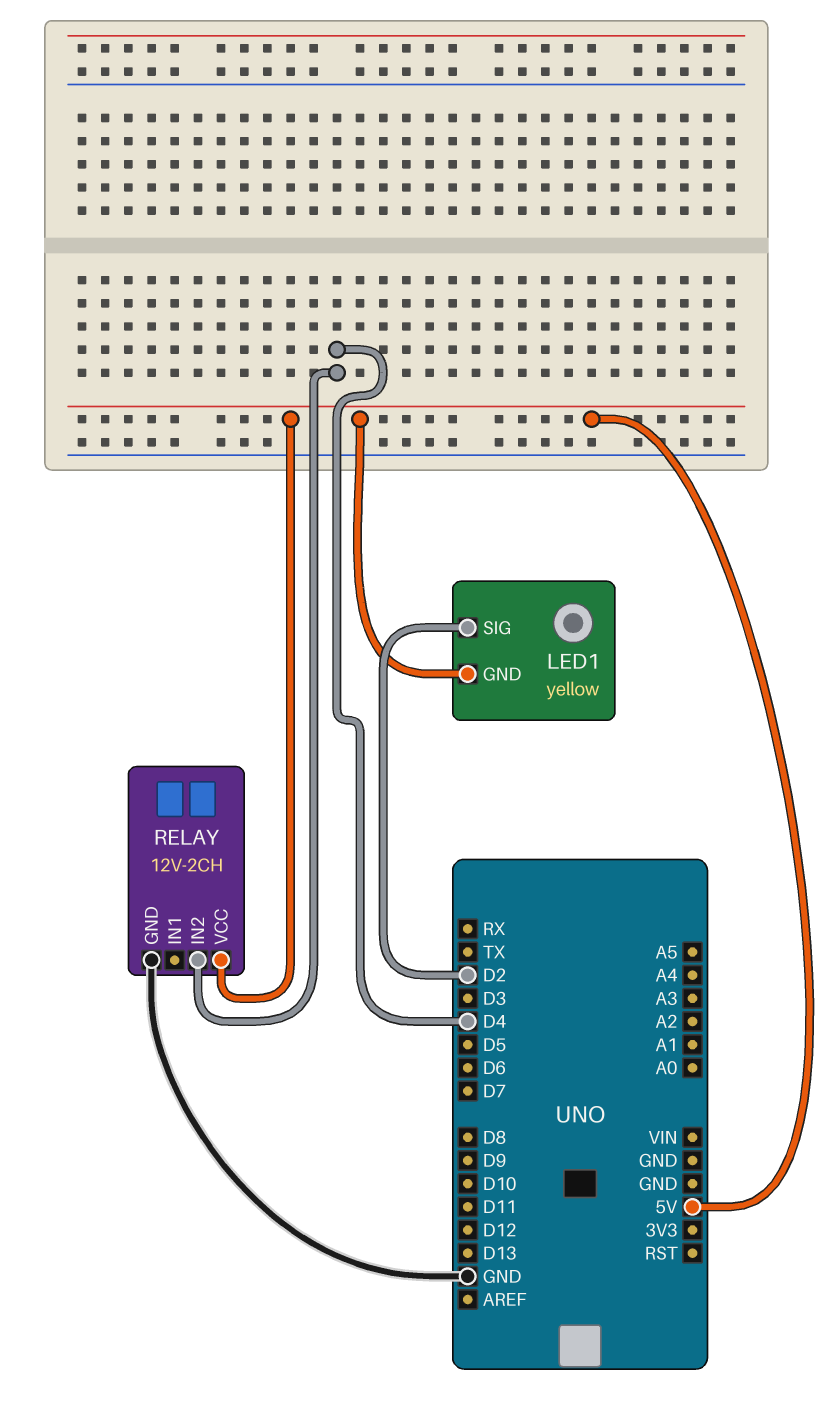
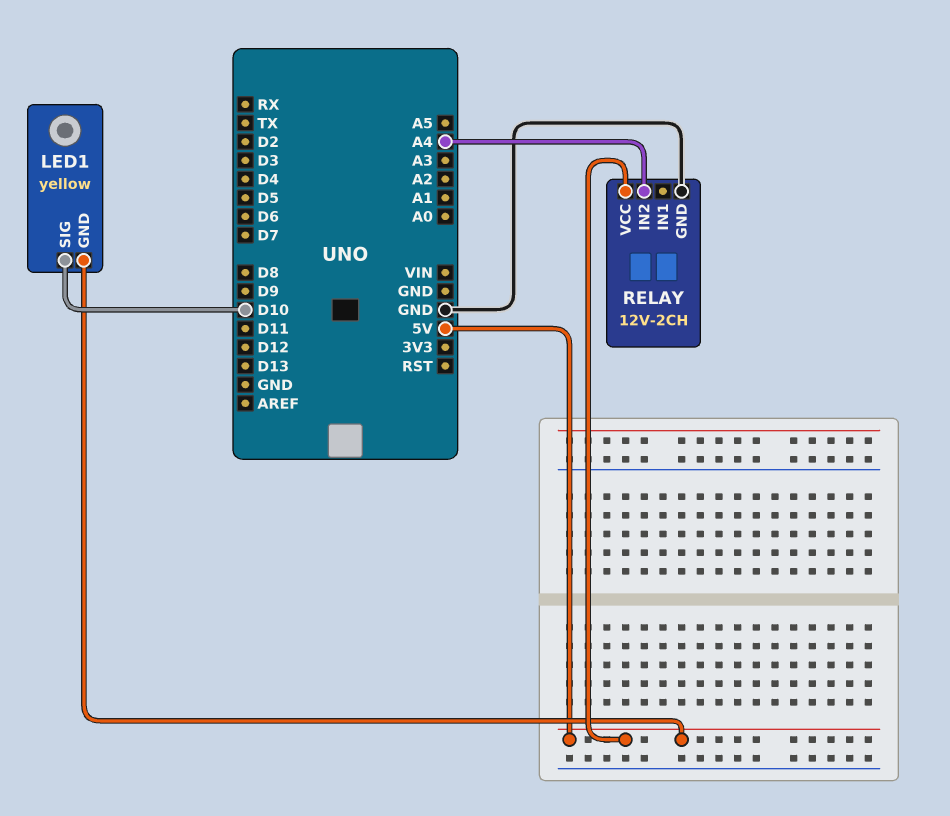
LED1 pin SIG: D2 -> D10
RELAY pin IN2: D4 -> A4

